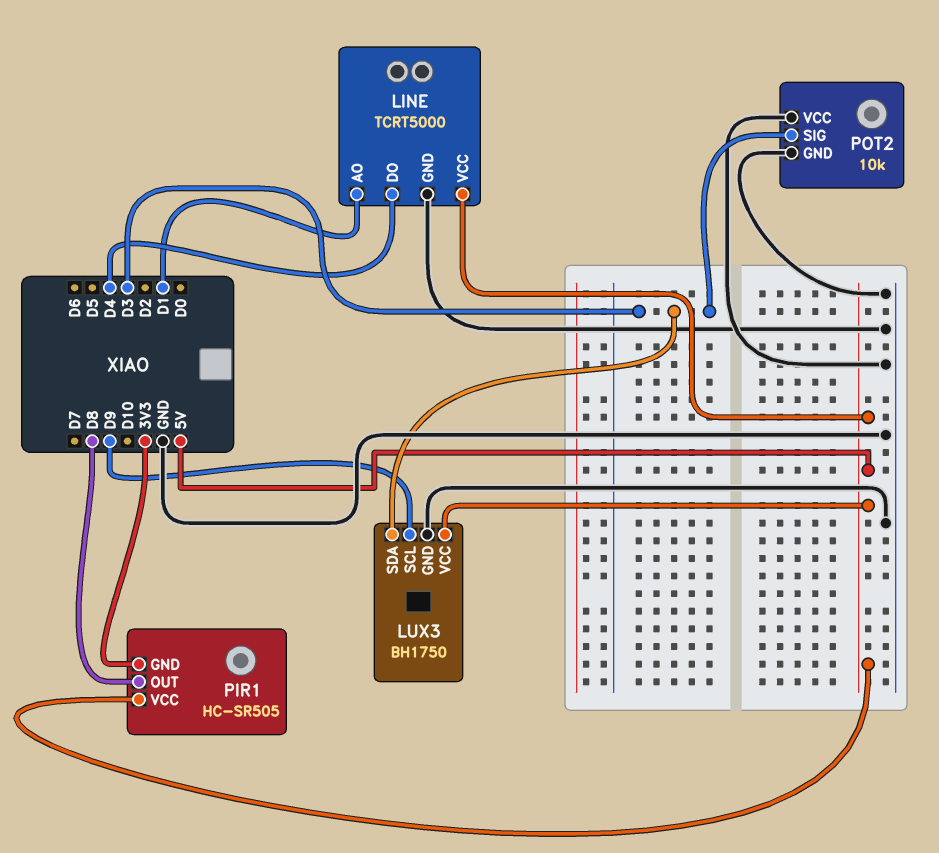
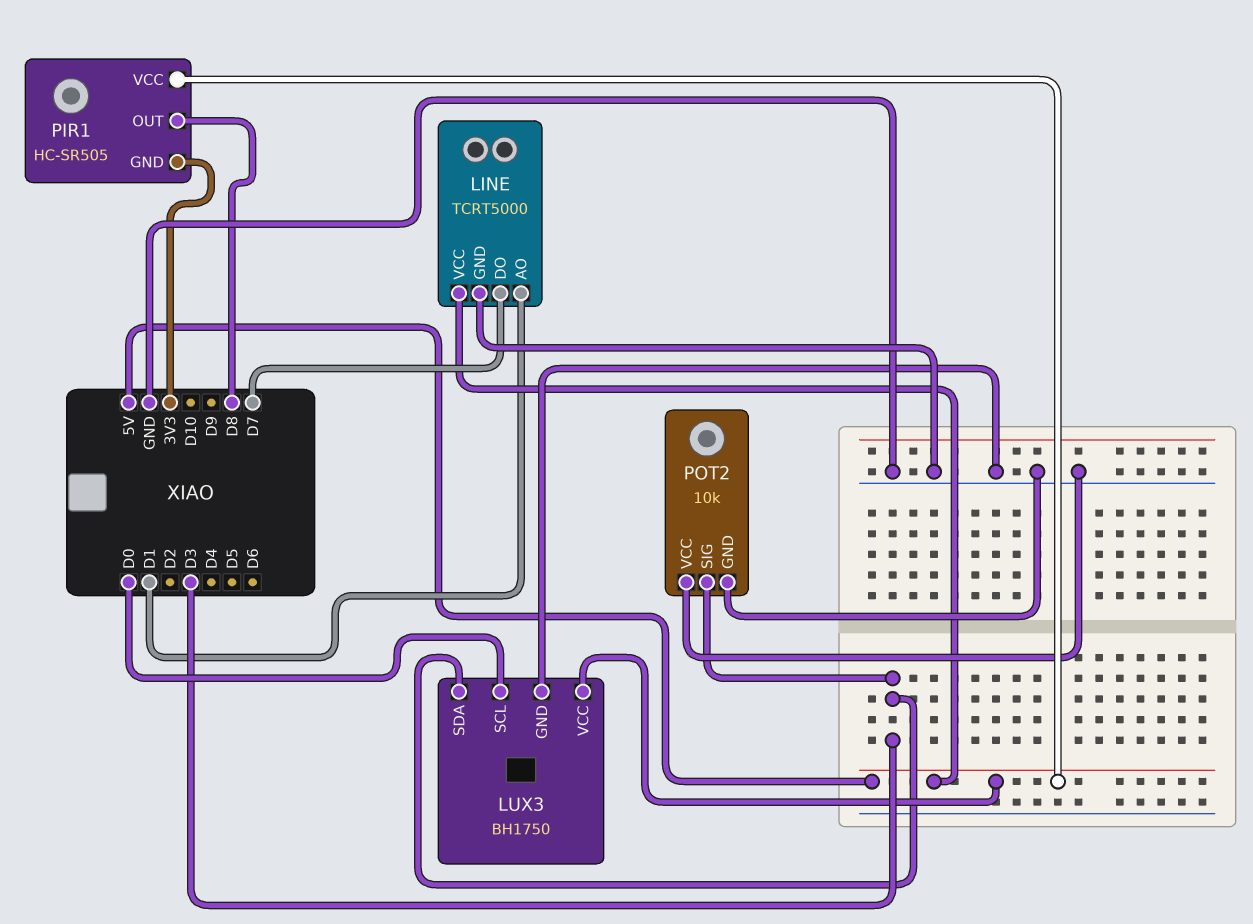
LINE pin DO: D4 -> D7
LUX3 pin SCL: D9 -> D0

